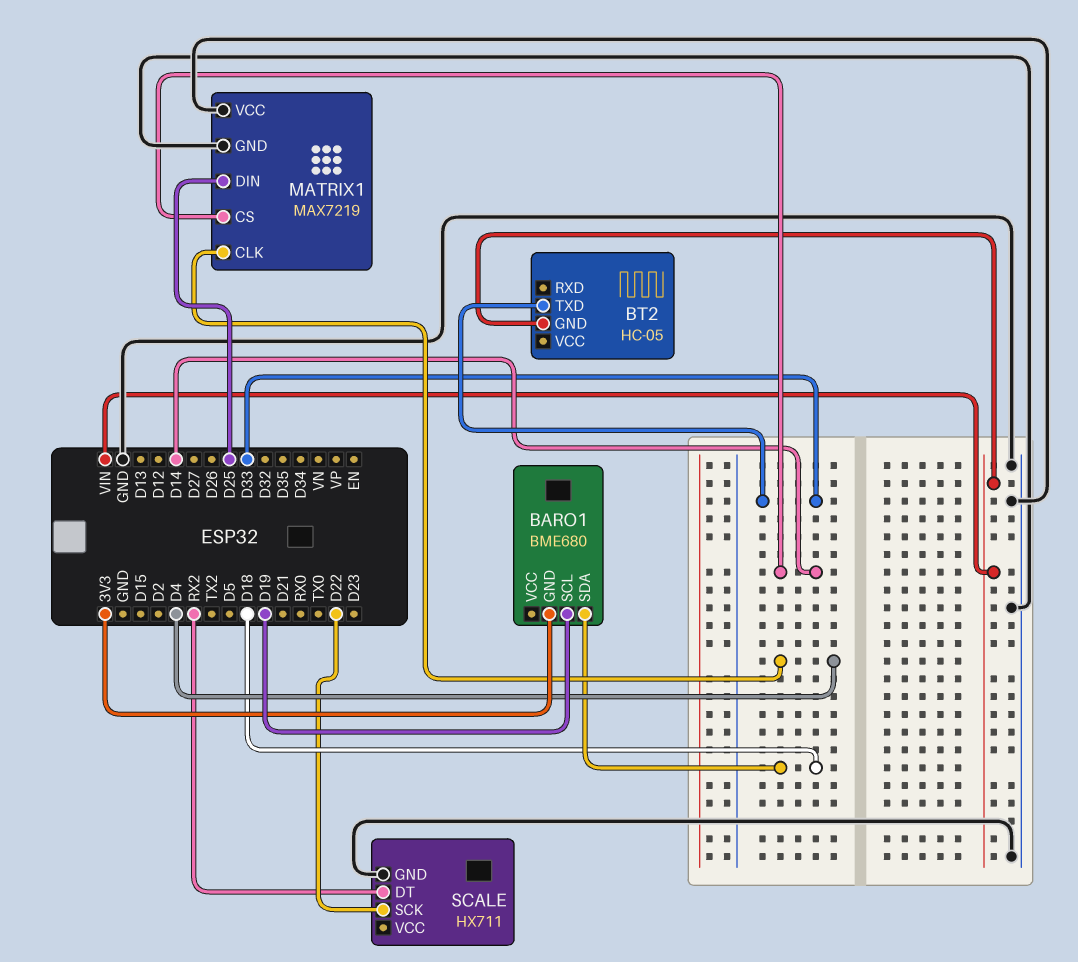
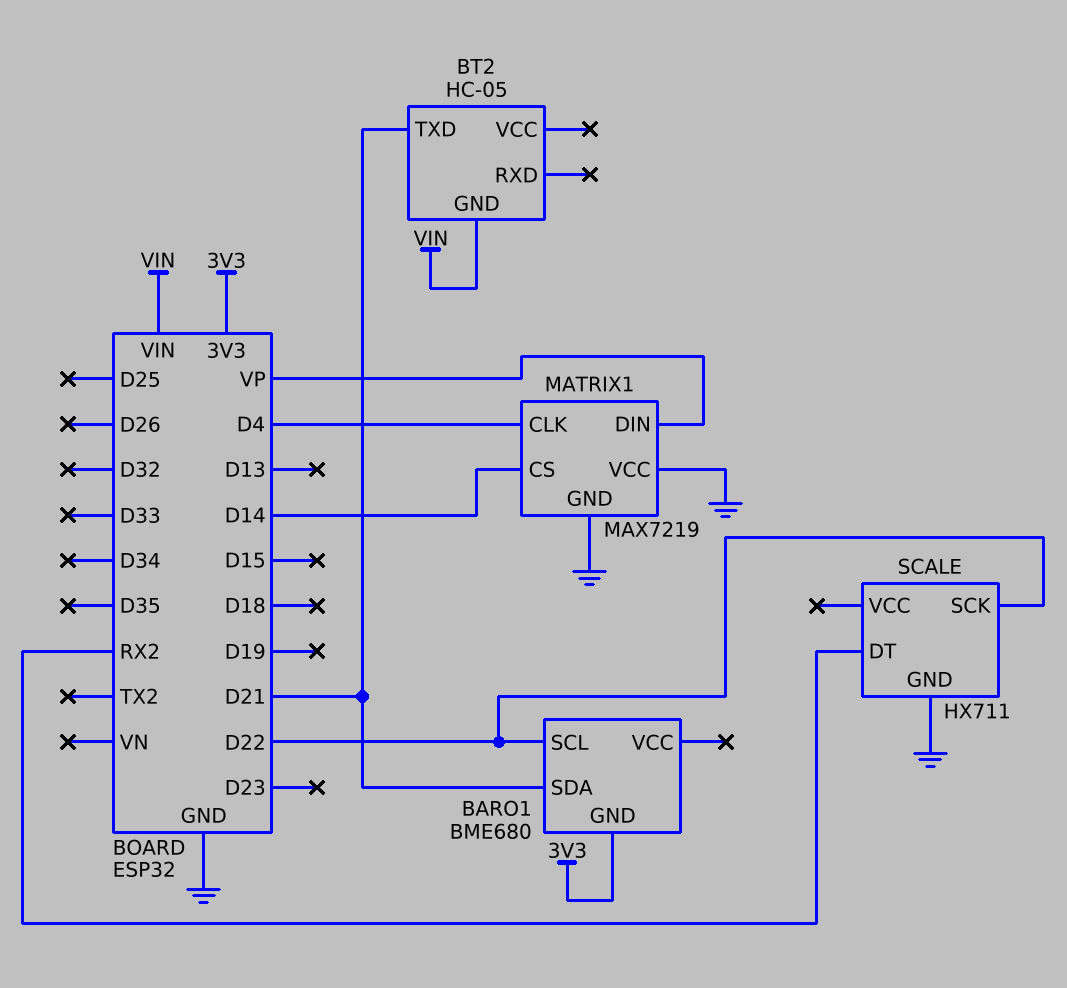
BARO1 pin SCL: D19 -> D22
BARO1 pin SDA: D18 -> D21
BT2 pin TXD: D33 -> D21
MATRIX1 pin DIN: D25 -> VP

